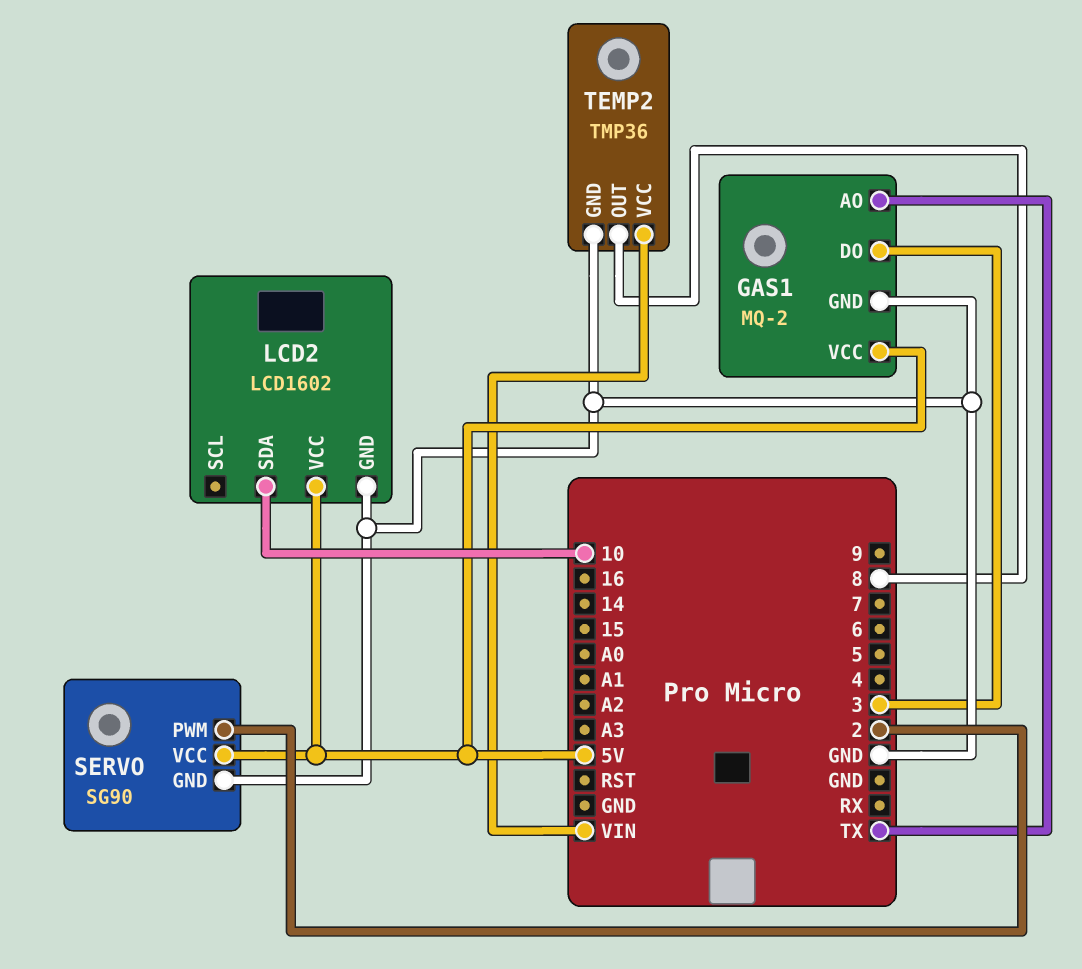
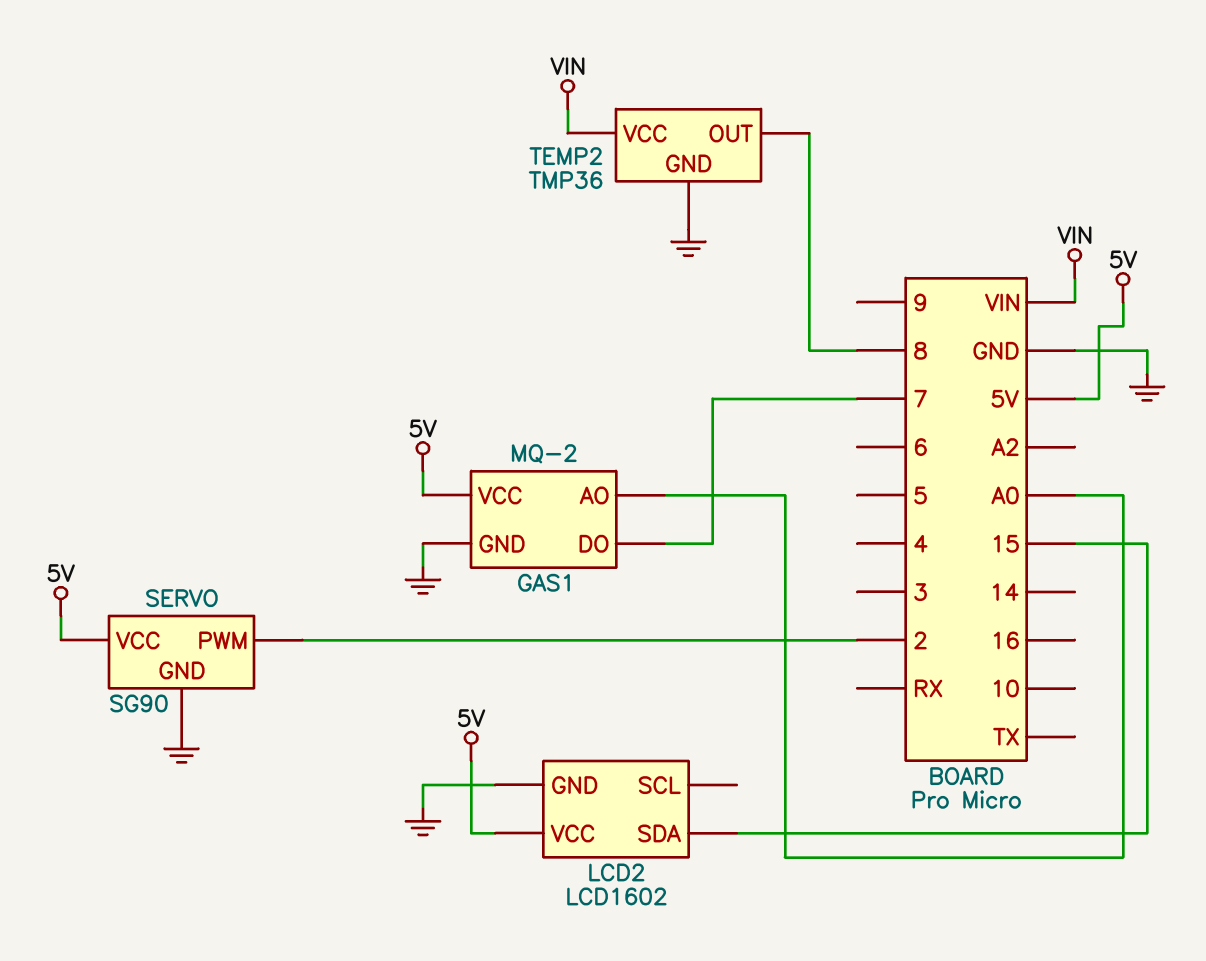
GAS1 pin AO: TX -> A0
GAS1 pin DO: 3 -> 7
LCD2 pin SDA: 10 -> 15

